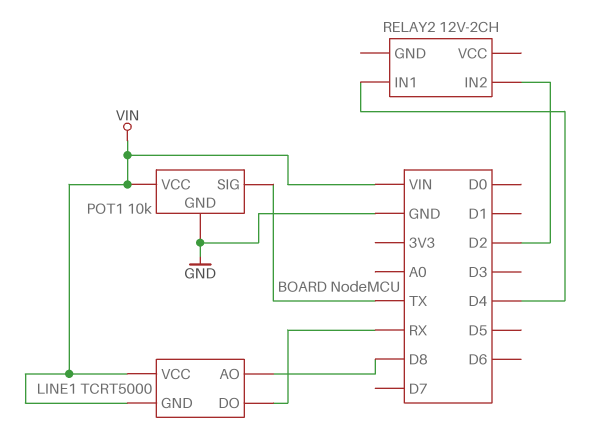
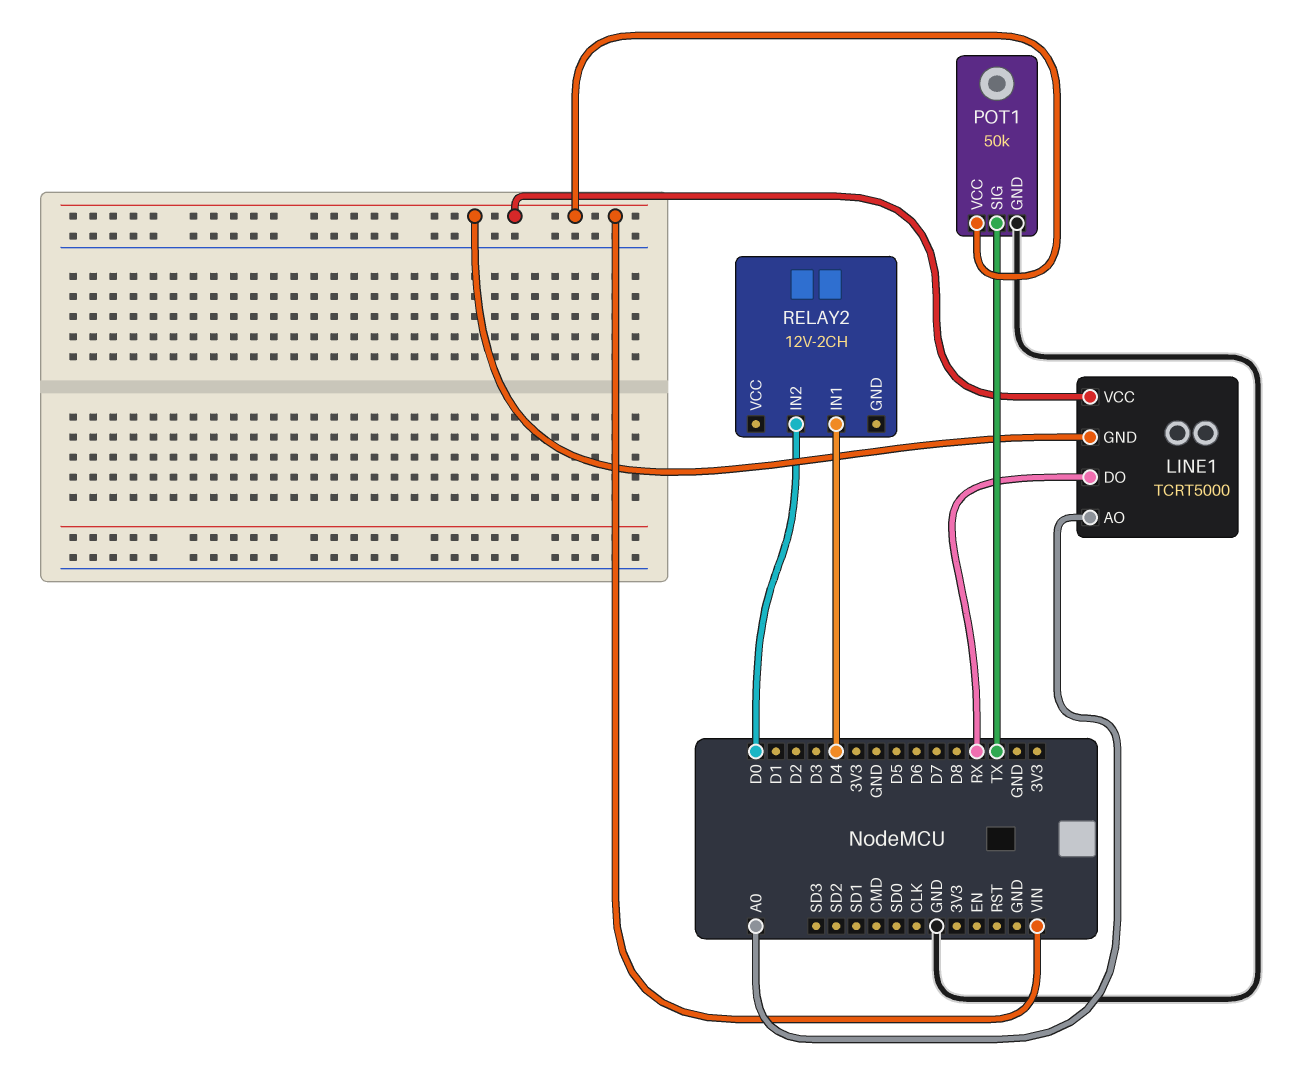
LINE1 pin AO: D8 -> A0
POT1: 10k -> 50k
RELAY2 pin IN2: D2 -> D0

